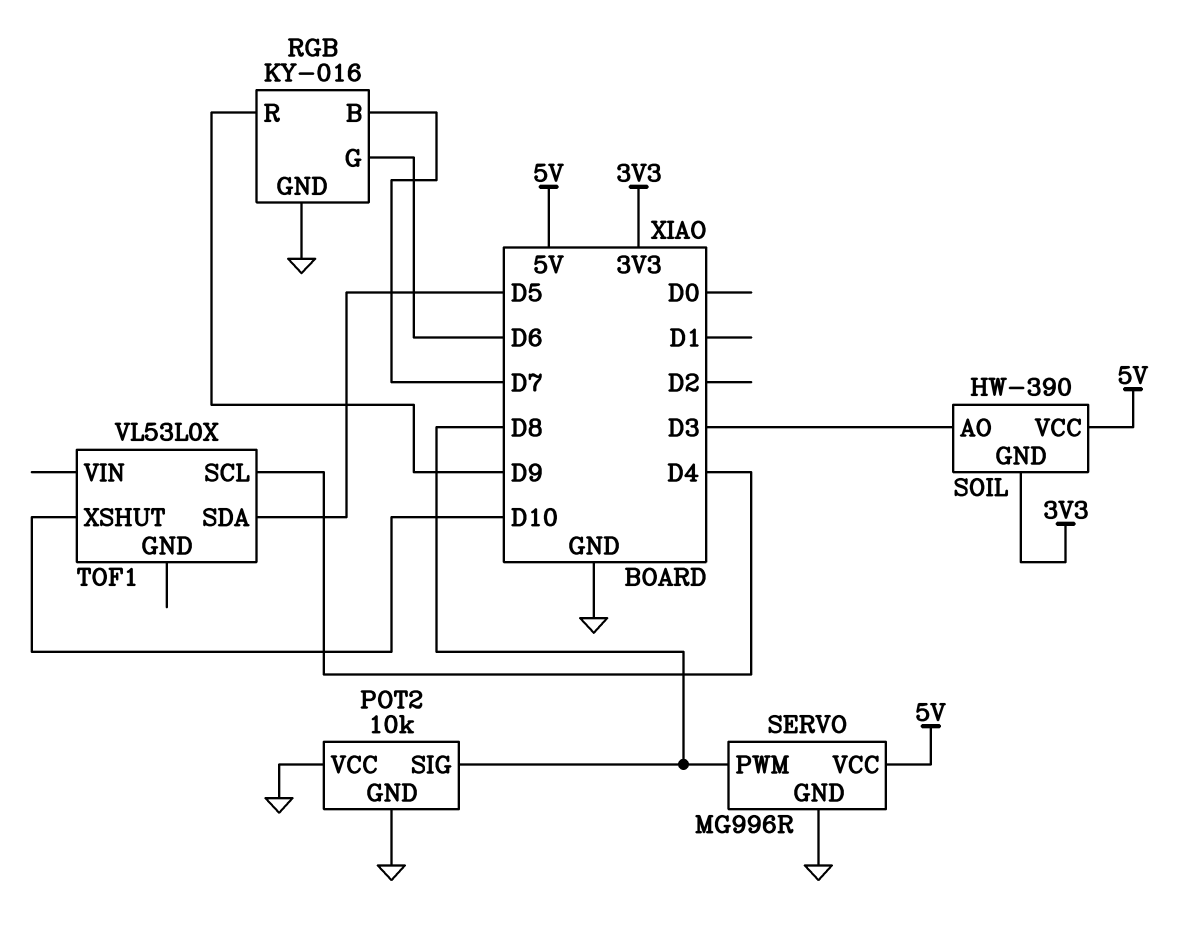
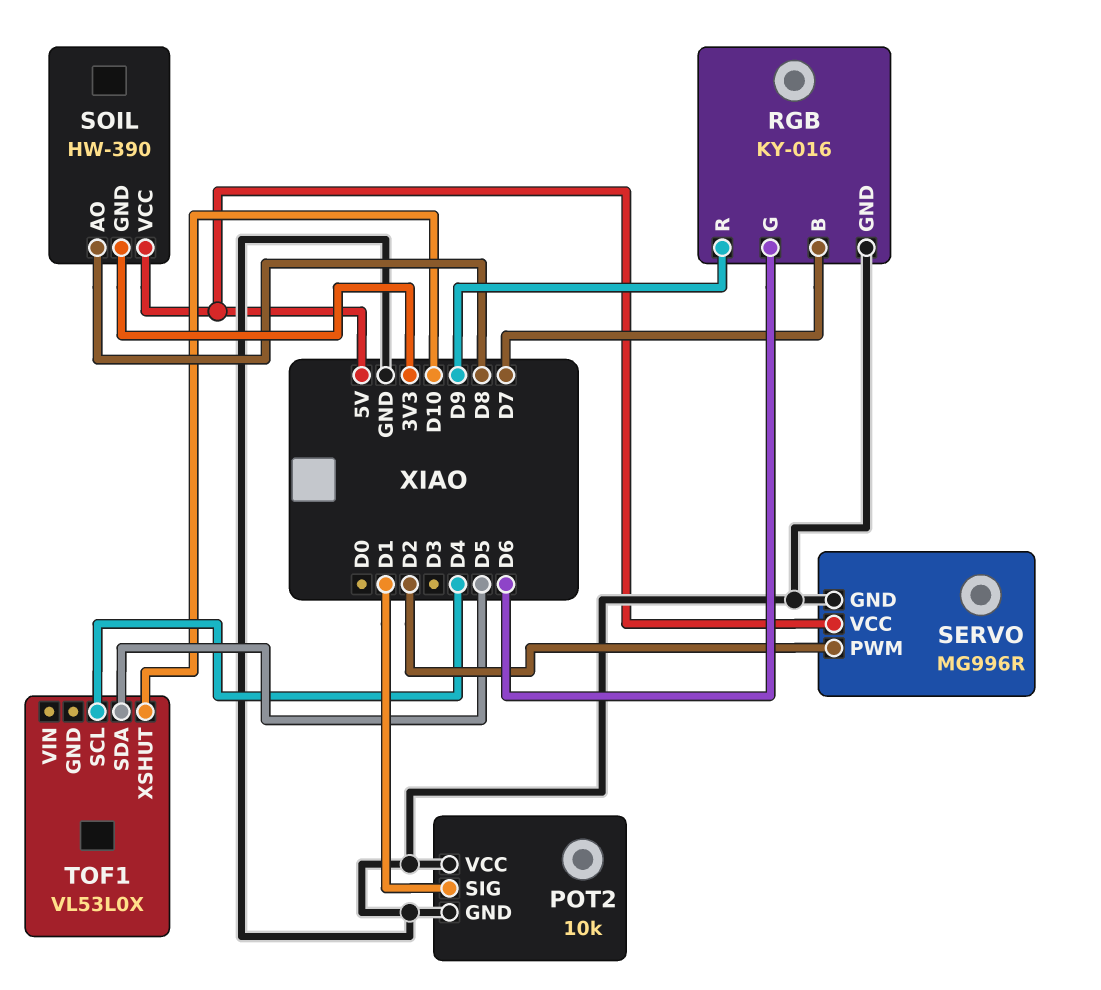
POT2 pin SIG: D8 -> D1
SERVO pin PWM: D8 -> D2
SOIL pin AO: D3 -> D8

